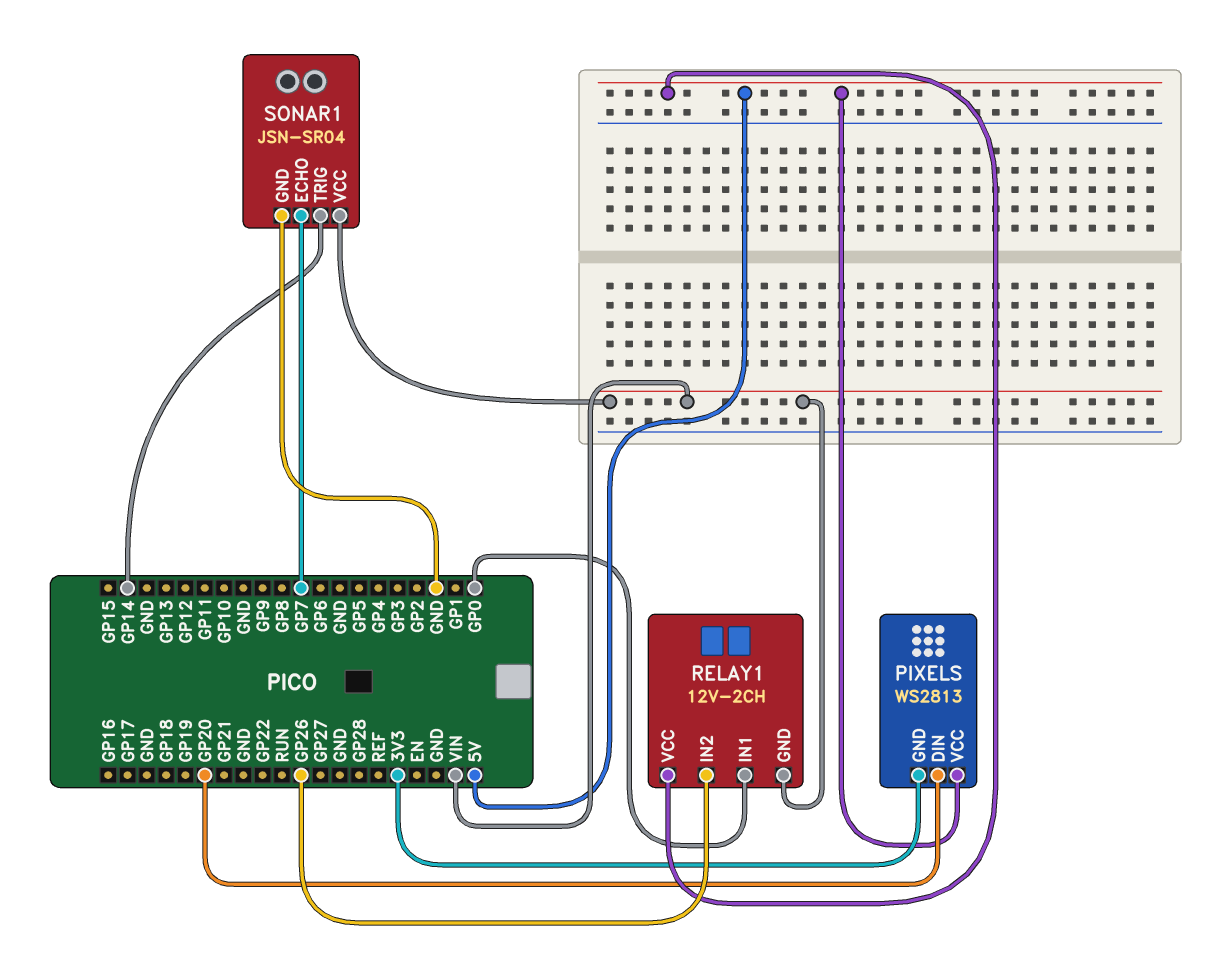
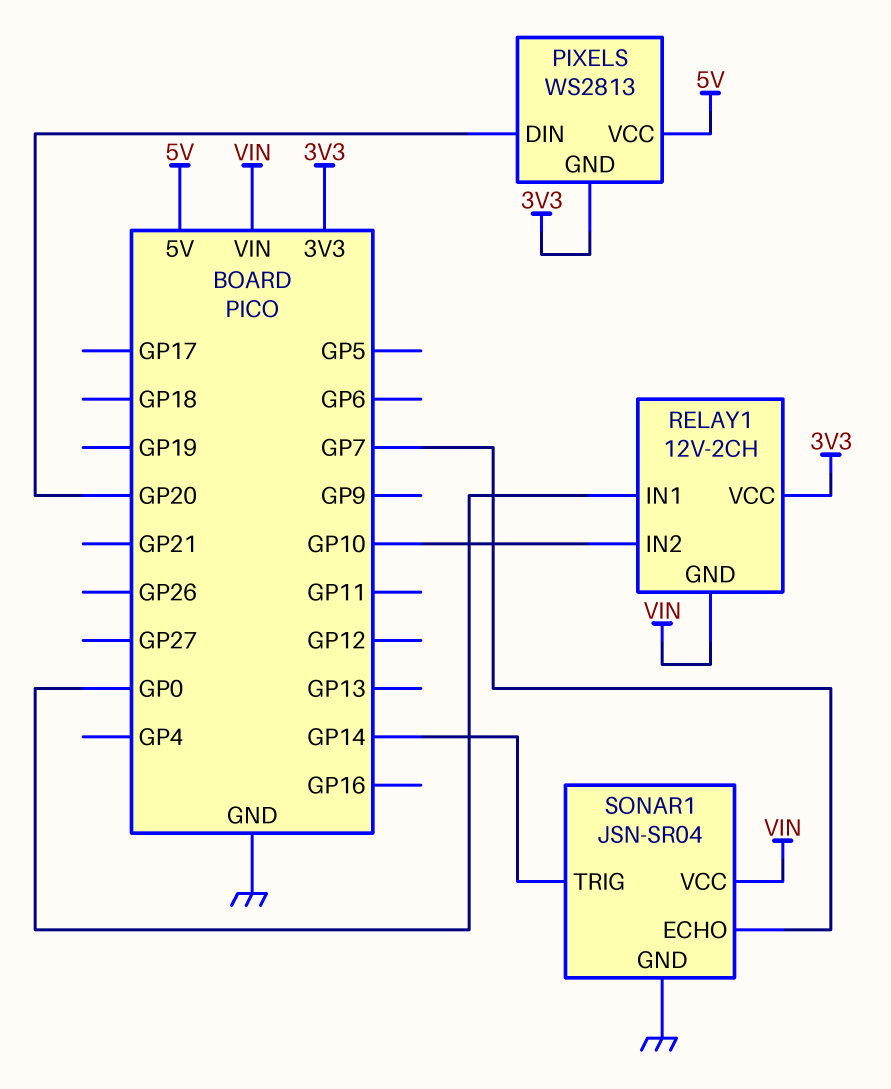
RELAY1 pin IN2: GP26 -> GP10
RELAY1 pin VCC: 5V -> 3V3

